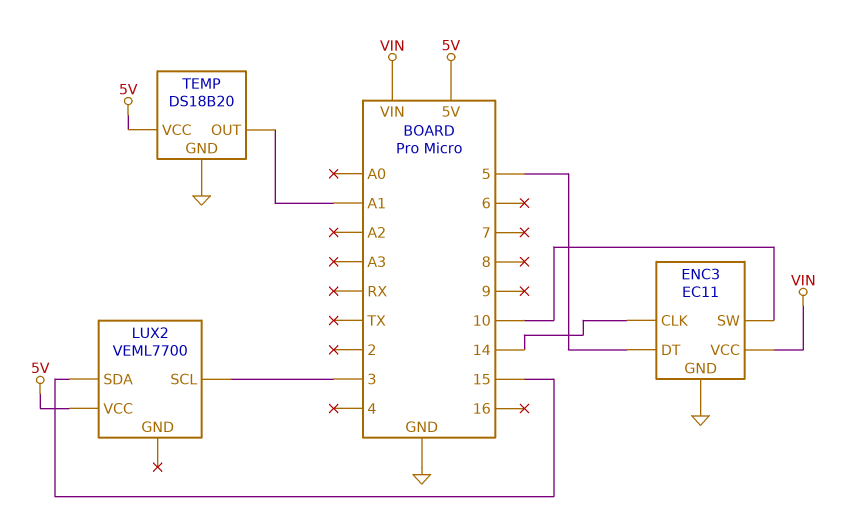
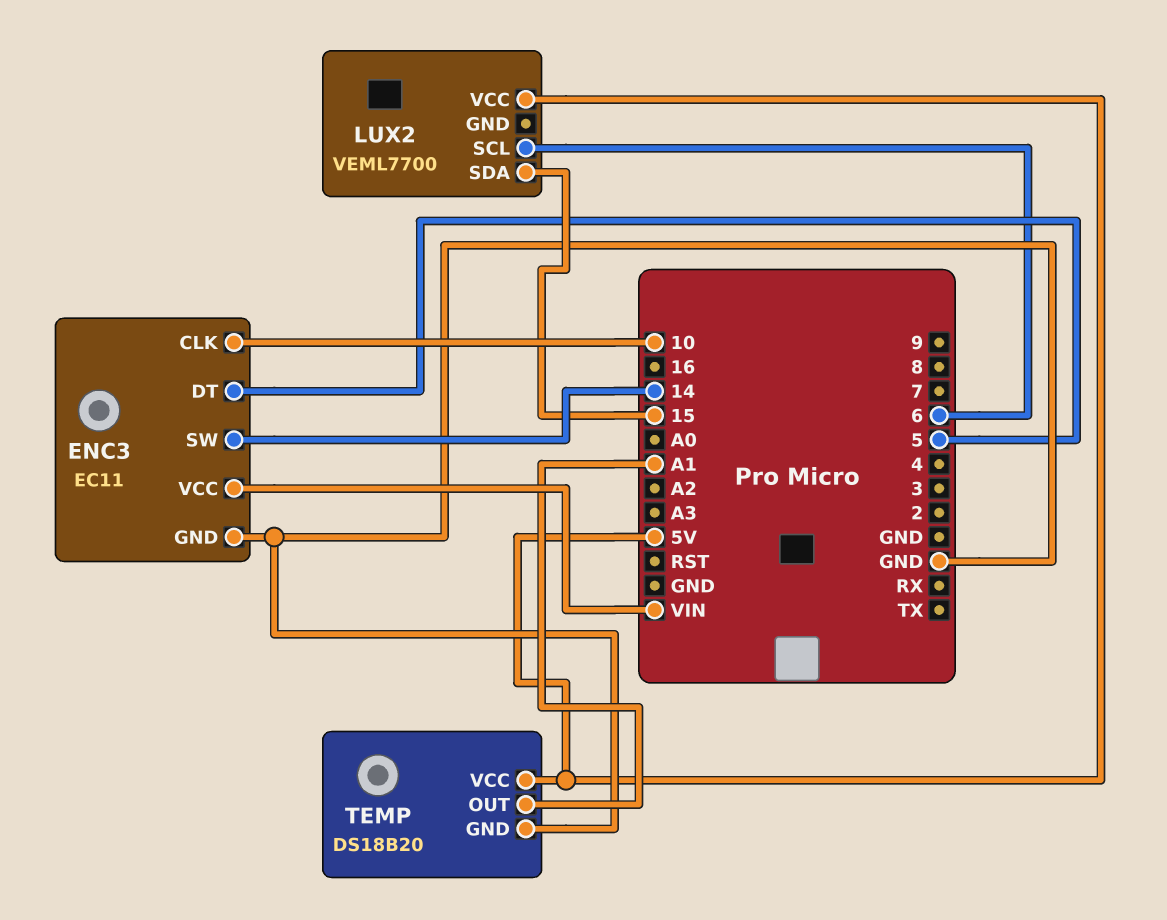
ENC3 pin CLK: 14 -> 10
ENC3 pin SW: 10 -> 14
LUX2 pin SCL: 3 -> 6

